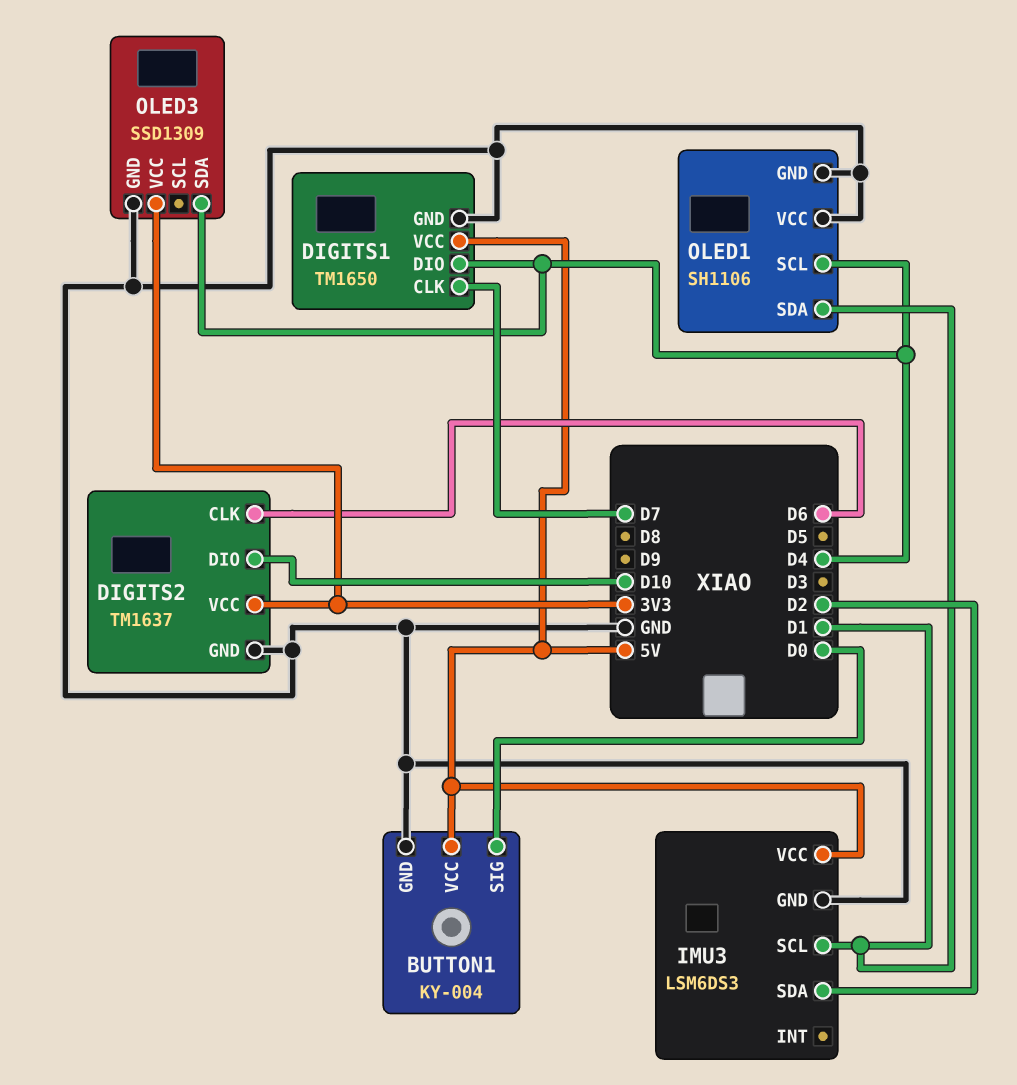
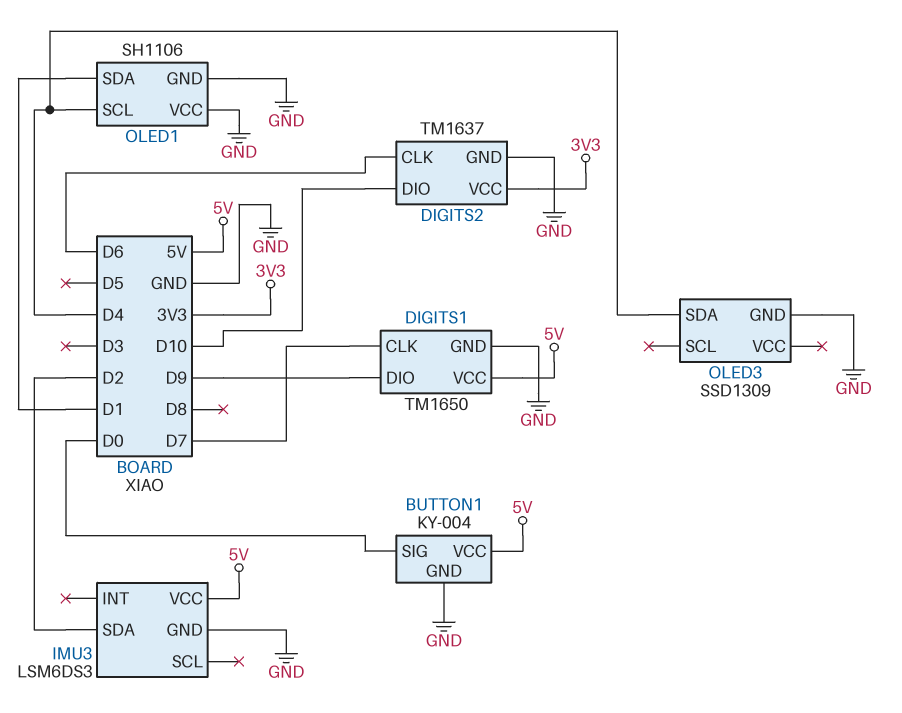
DIGITS1 pin DIO: D4 -> D9
IMU3 pin SCL: D1 -> none
OLED3 pin VCC: 3V3 -> none

